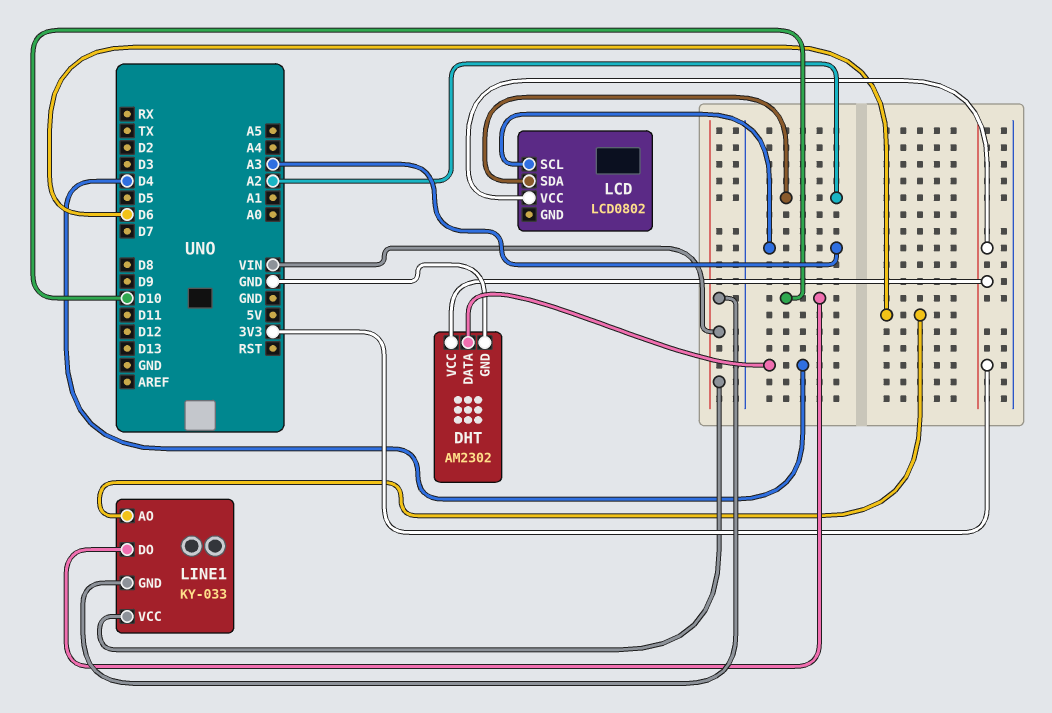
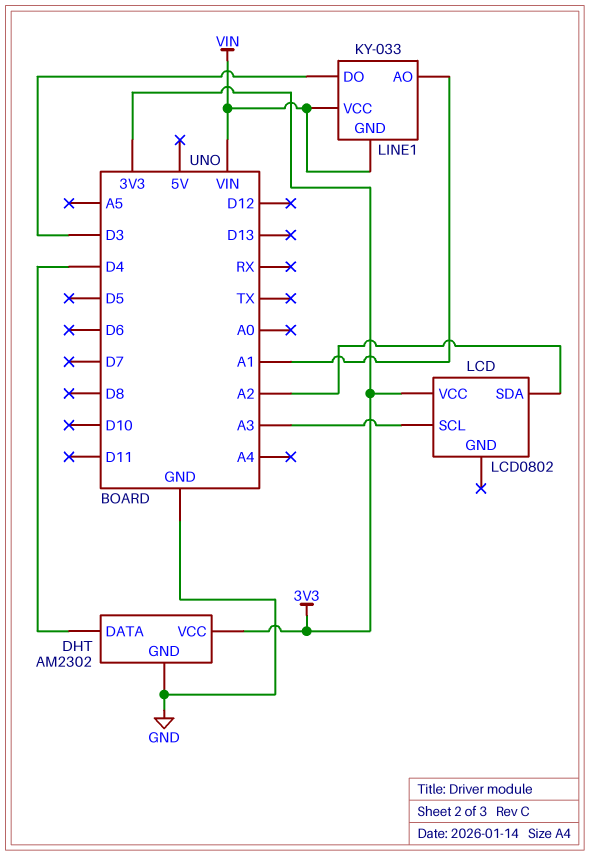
LINE1 pin AO: D6 -> A1
LINE1 pin DO: D10 -> D3

